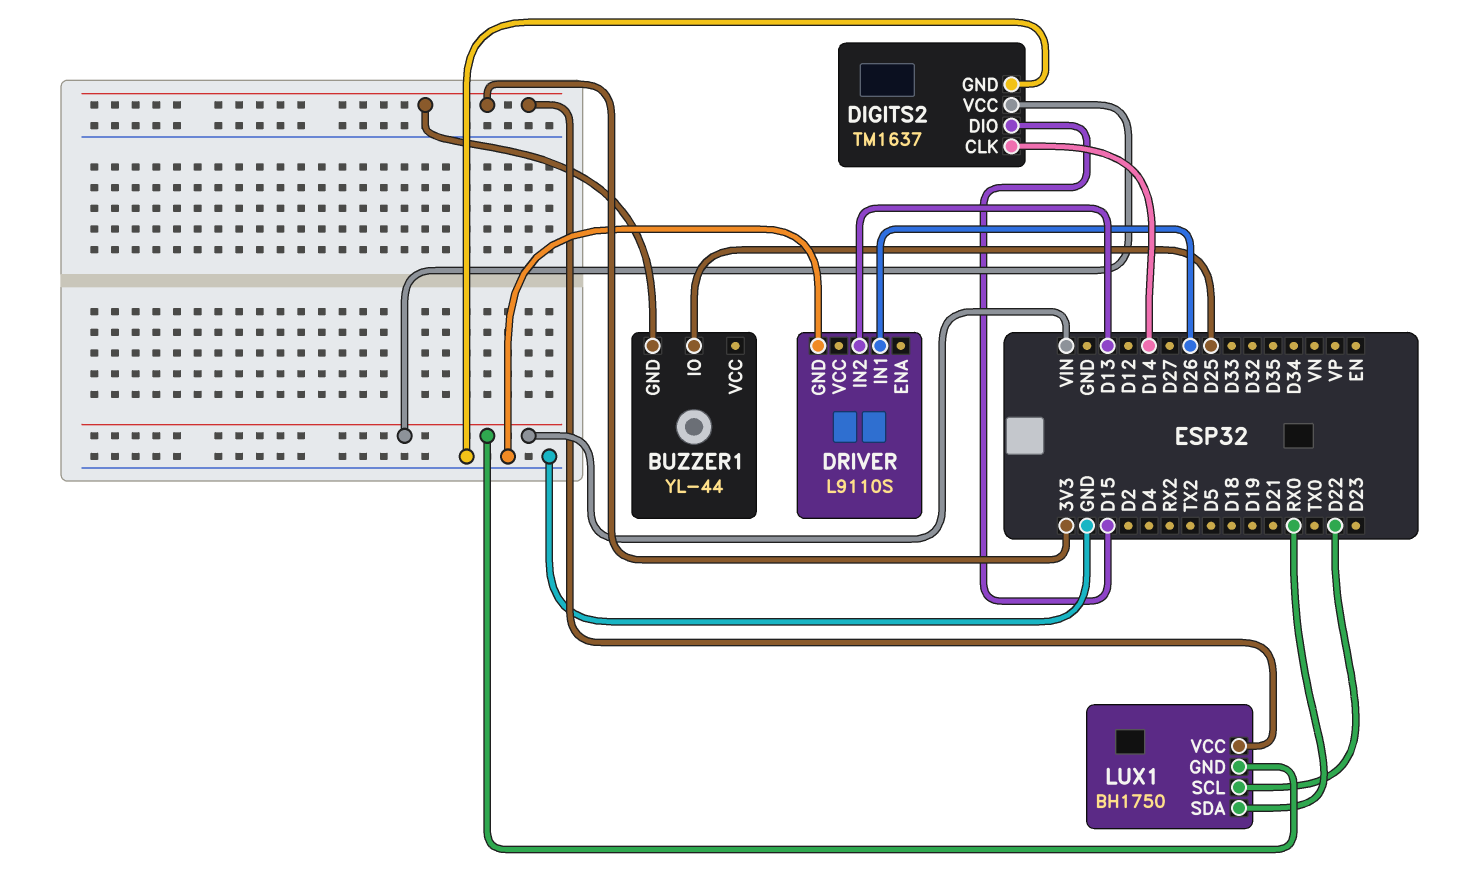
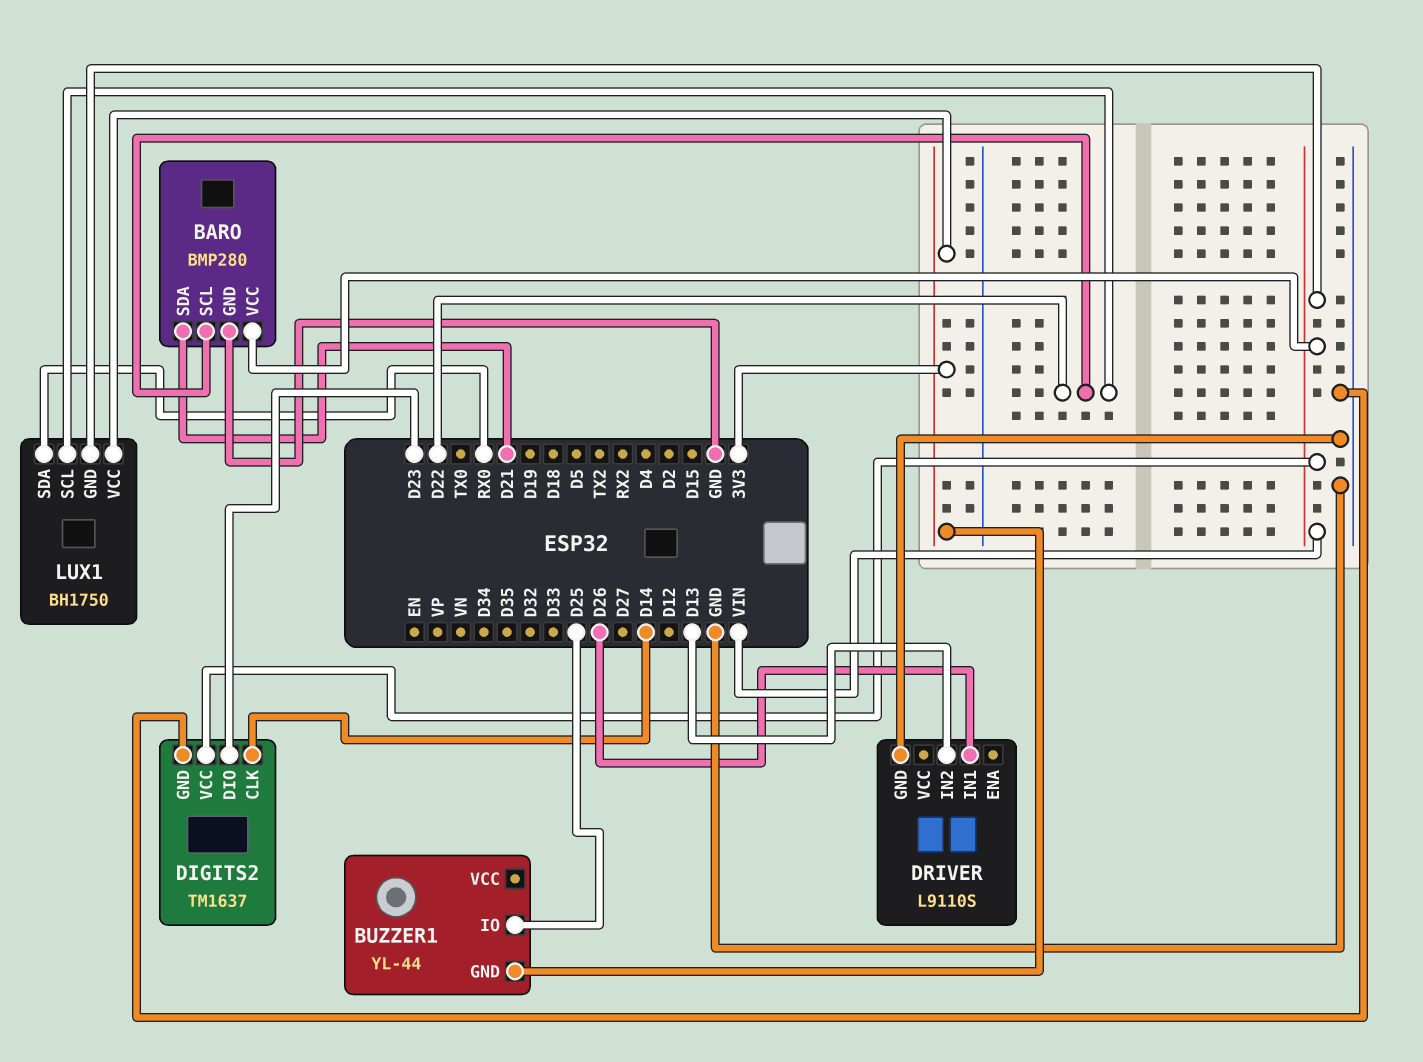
BARO: none -> BMP280
BARO pin GND: none -> GND
BARO pin SCL: none -> D22
BARO pin SDA: none -> D21
BARO pin VCC: none -> VIN
DIGITS2 pin DIO: D15 -> D23

